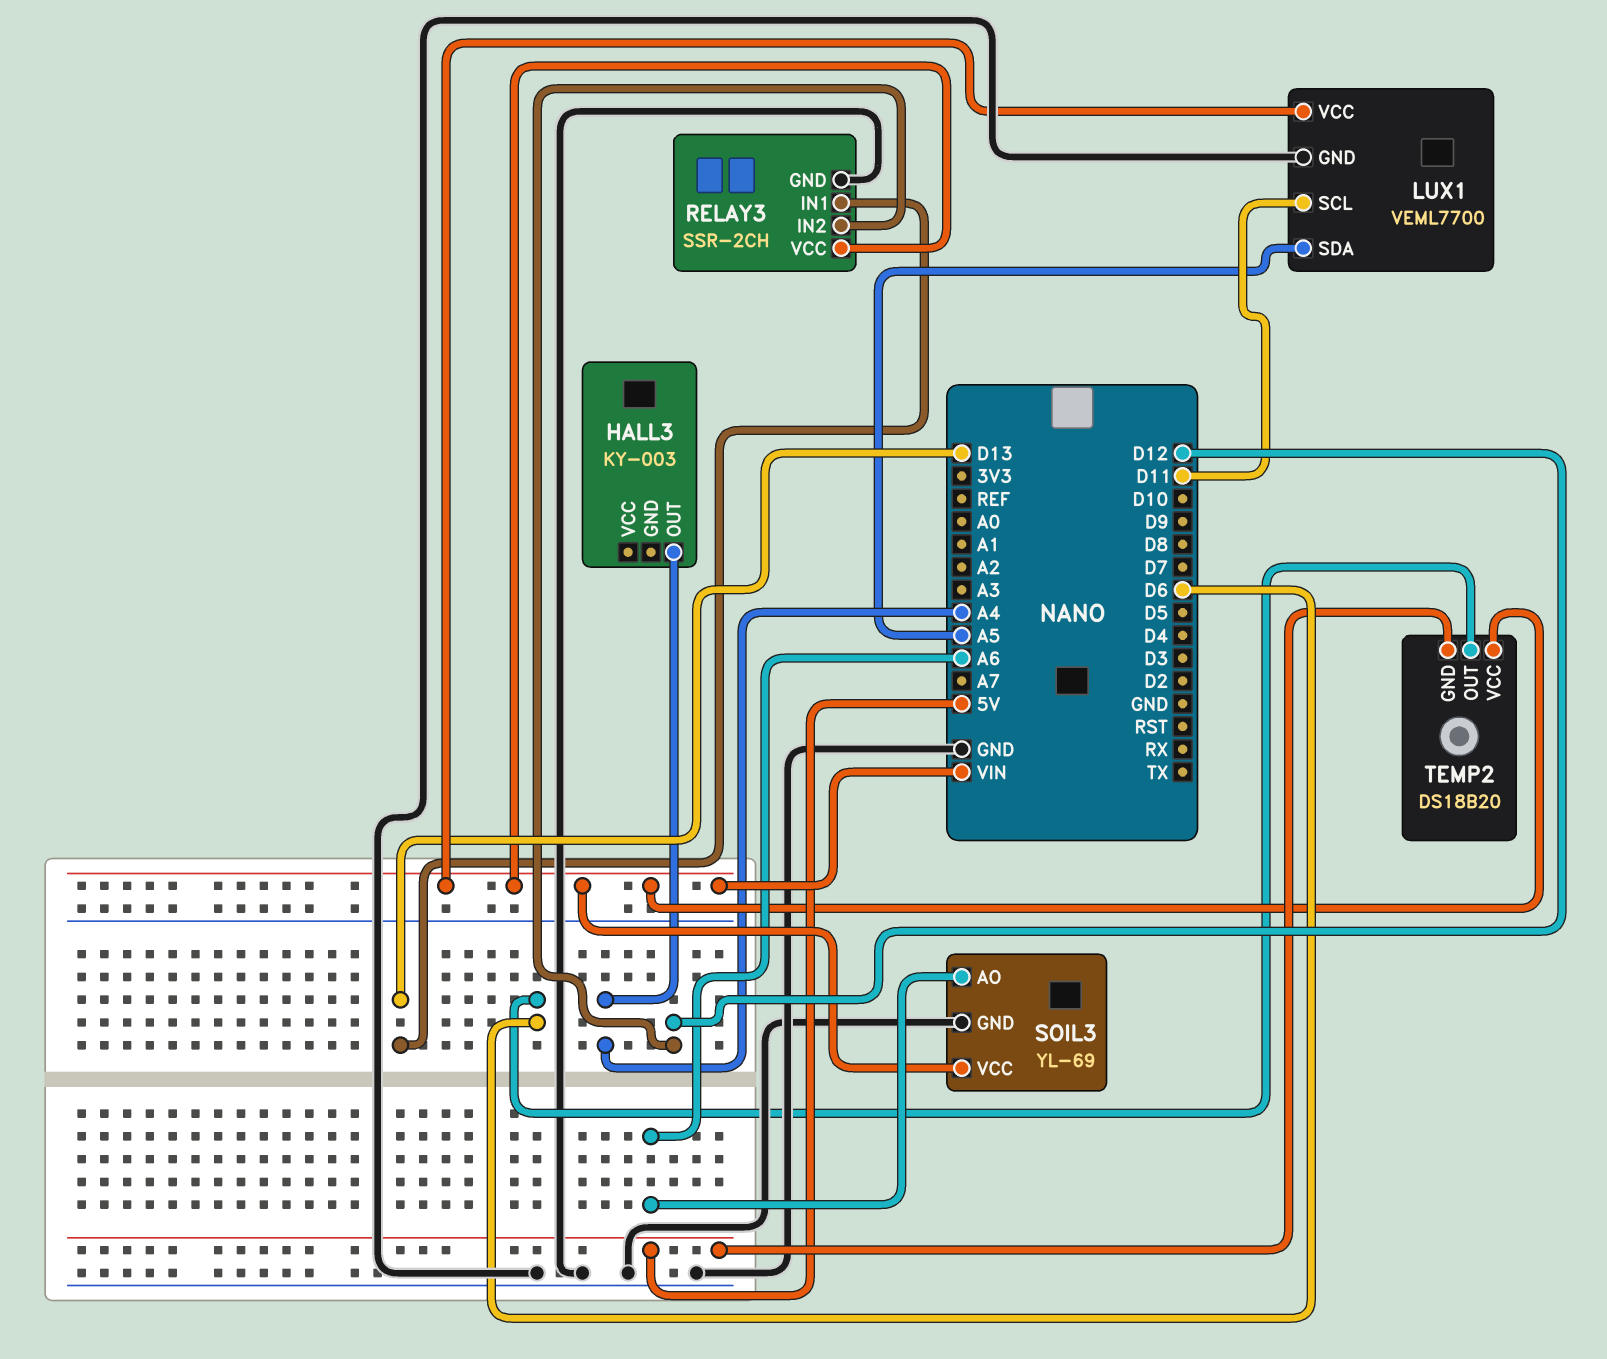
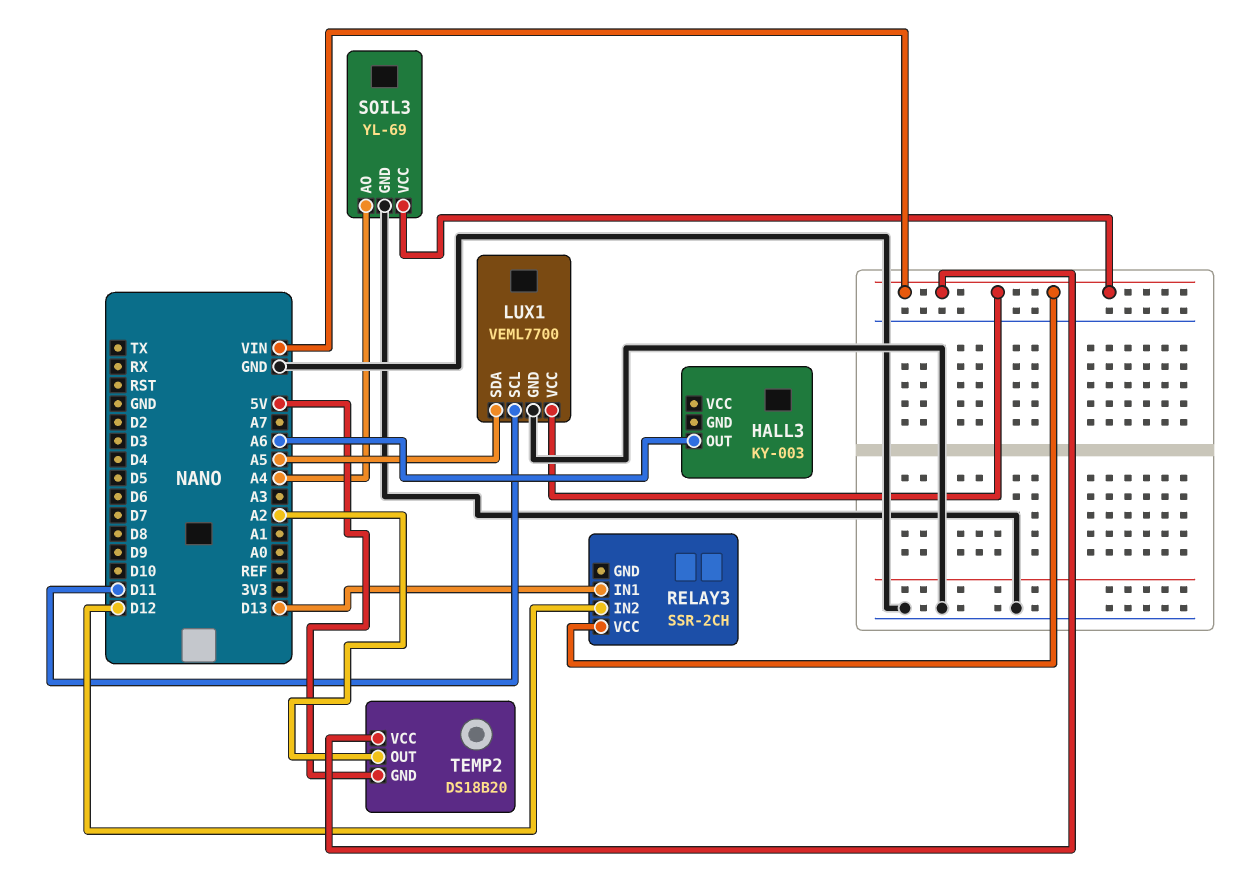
HALL3 pin OUT: A4 -> A6
RELAY3 pin GND: GND -> none
SOIL3 pin AO: A6 -> A4
TEMP2 pin OUT: D6 -> A2

